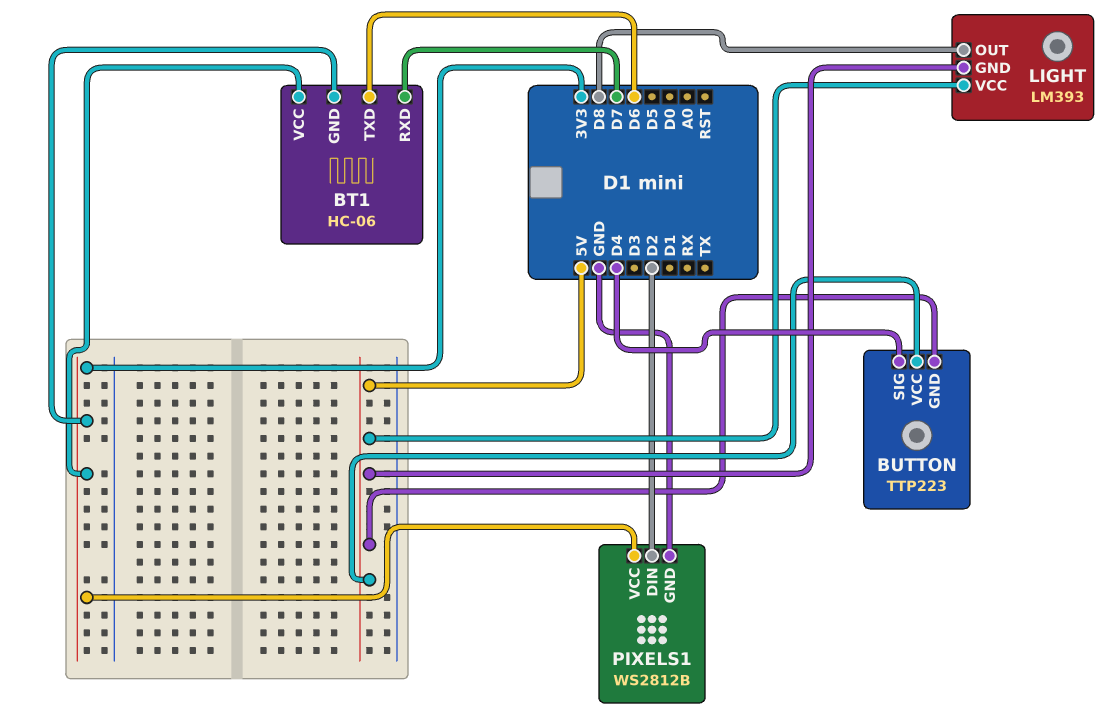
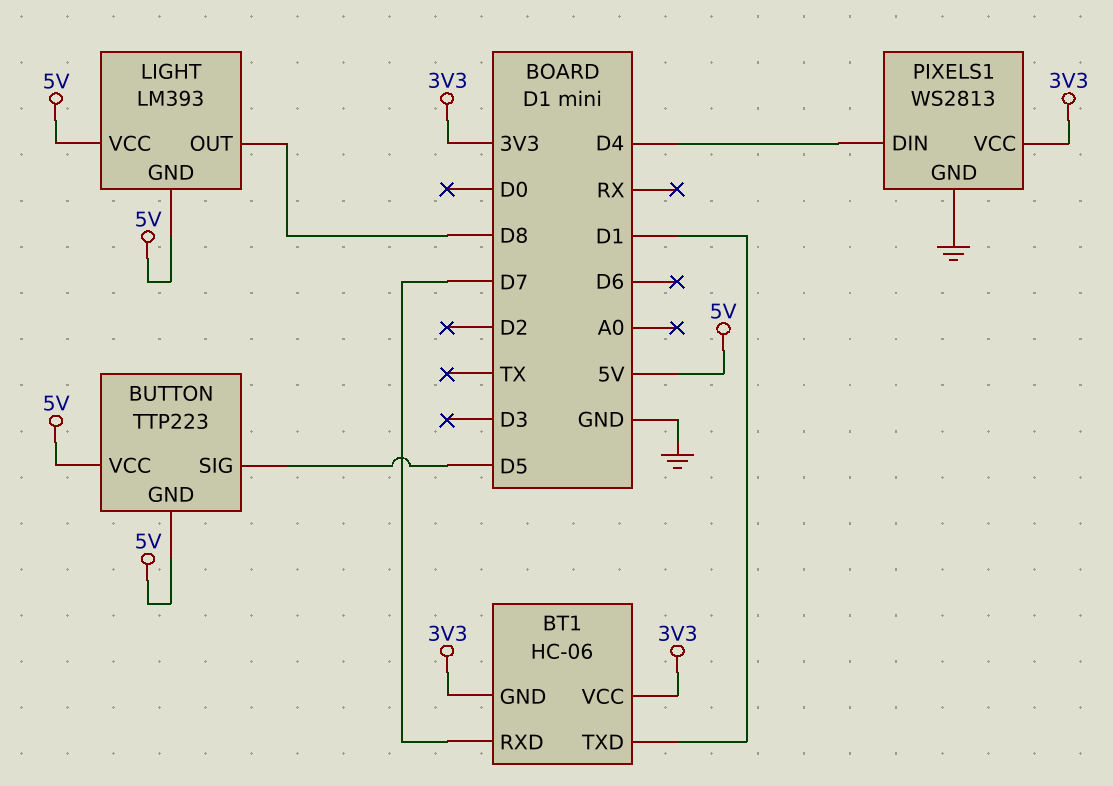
BT1 pin TXD: D6 -> D1
BUTTON pin SIG: D4 -> D5
PIXELS1: WS2812B -> WS2813
PIXELS1 pin DIN: D2 -> D4

